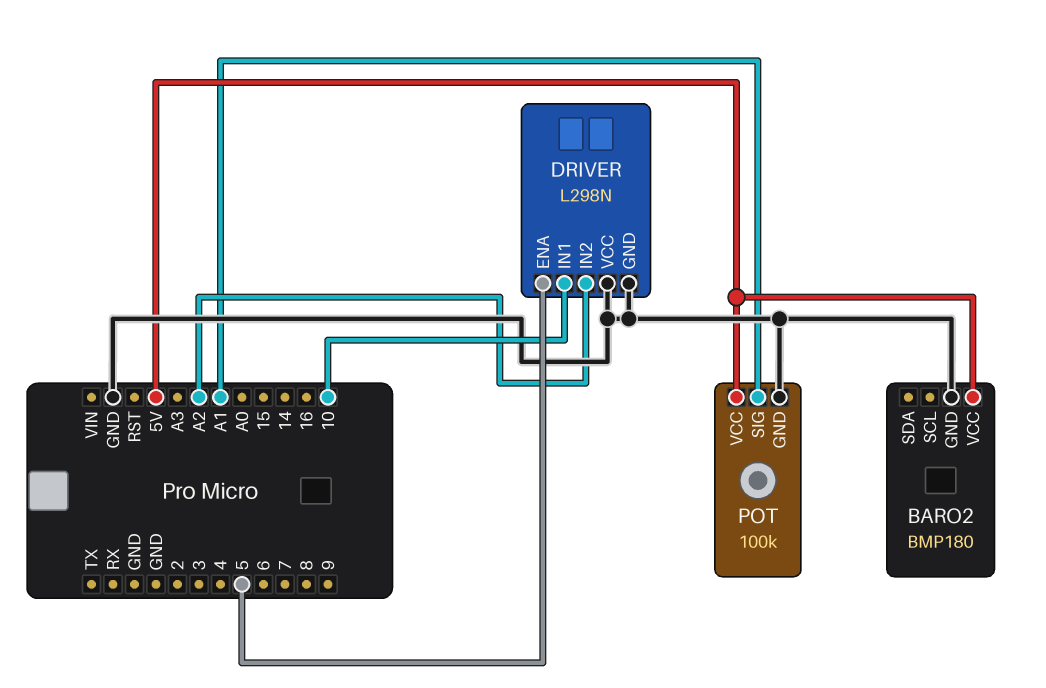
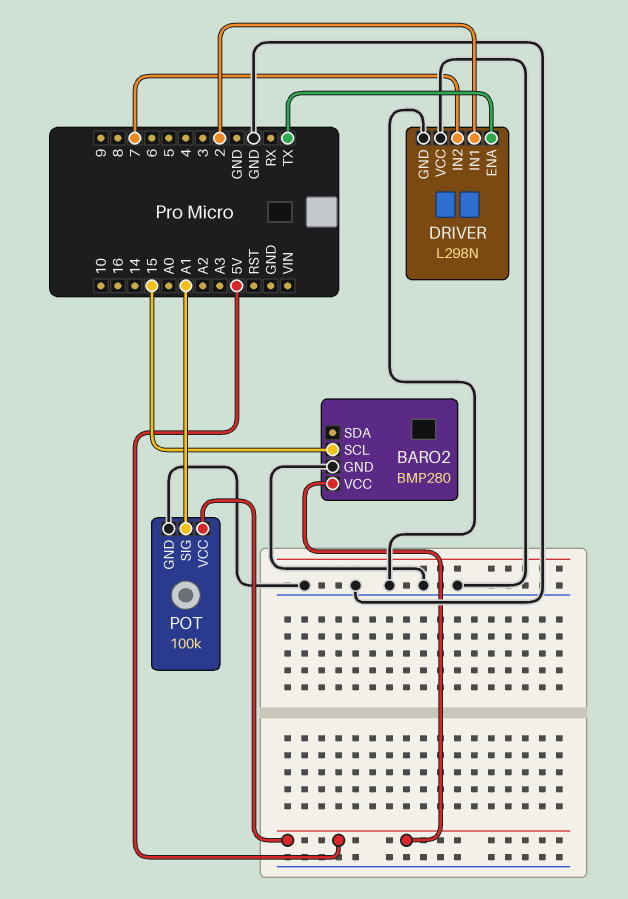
BARO2: BMP180 -> BMP280
BARO2 pin SCL: none -> 15
DRIVER pin ENA: 5 -> TX
DRIVER pin IN1: 10 -> 2
DRIVER pin IN2: A2 -> 7

